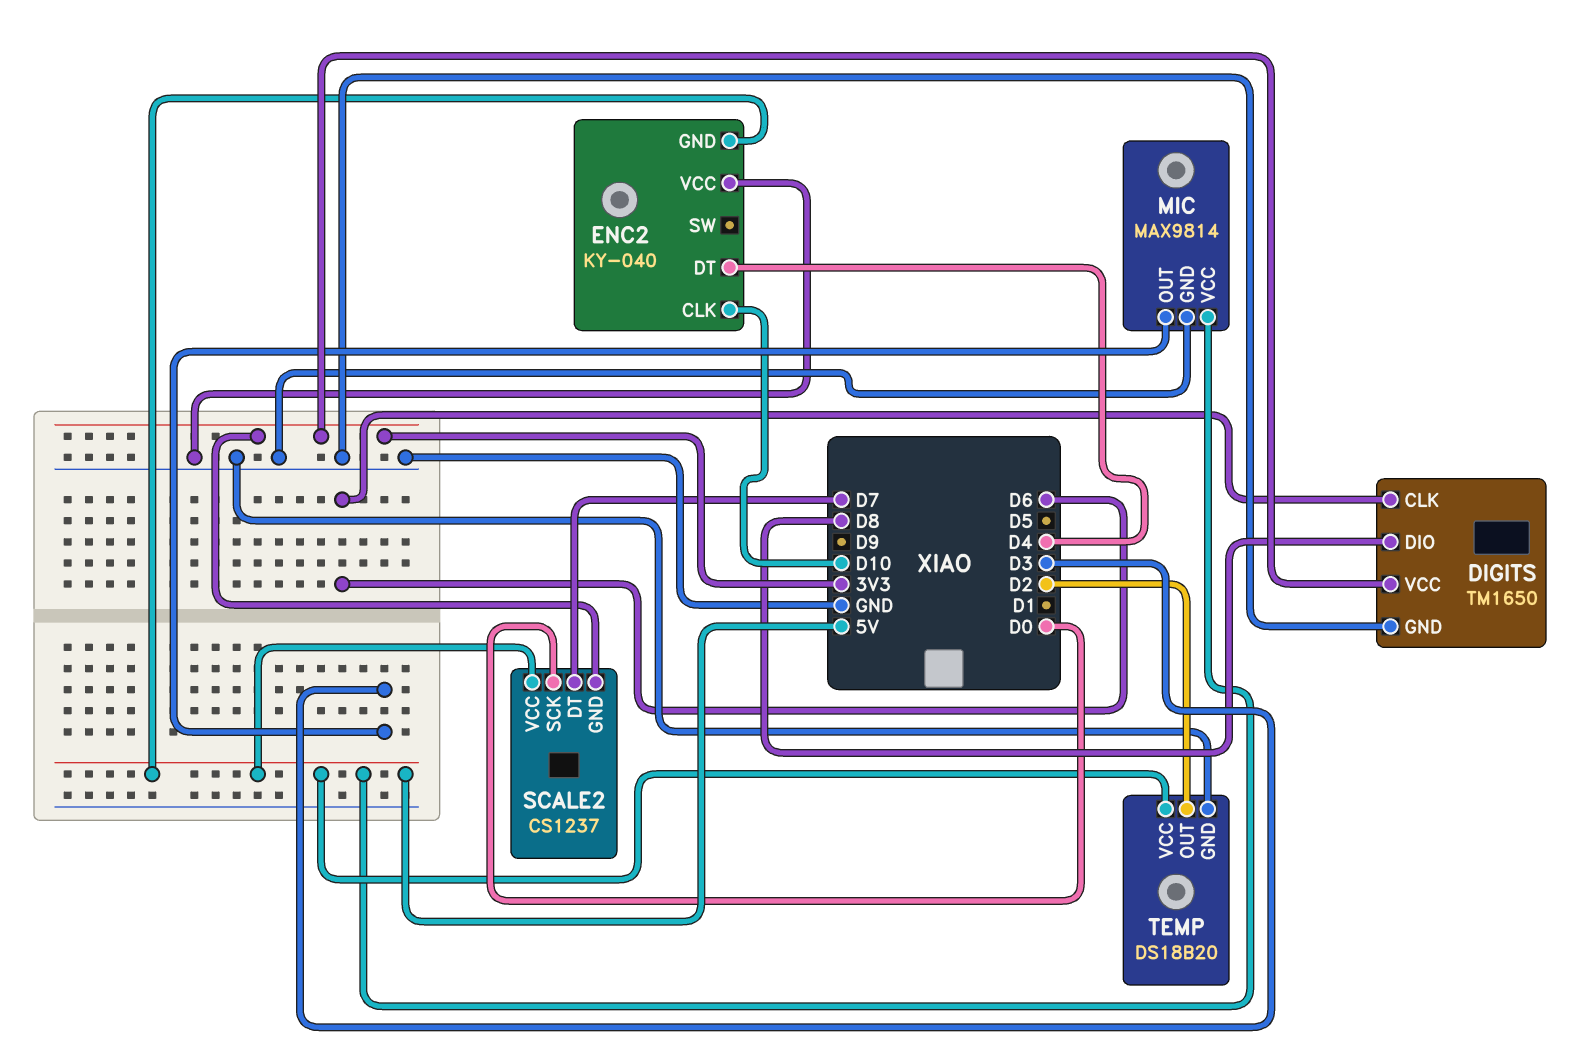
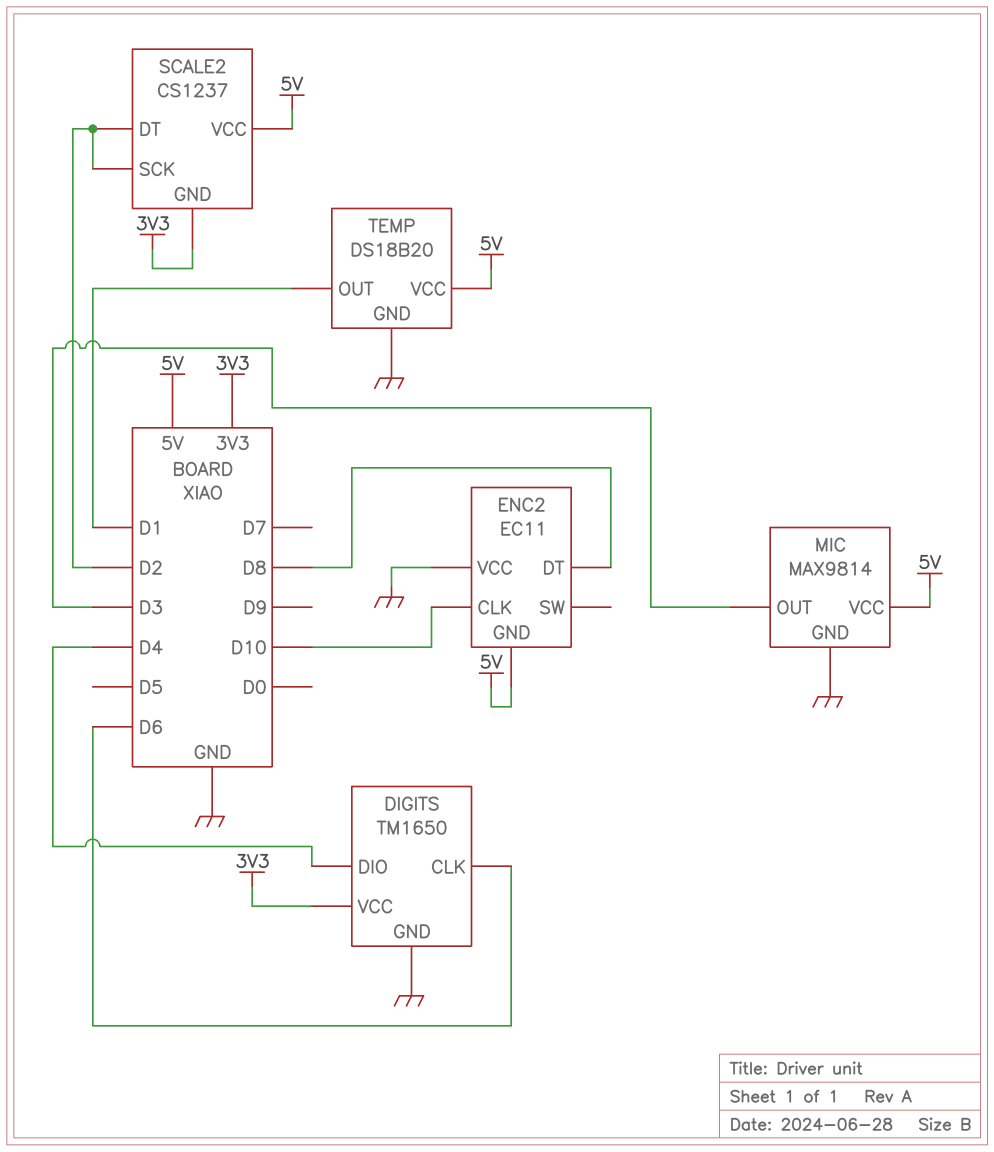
DIGITS pin DIO: D8 -> D4
ENC2: KY-040 -> EC11
ENC2 pin DT: D4 -> D8
SCALE2 pin DT: D7 -> D2
SCALE2 pin SCK: D0 -> D2
TEMP pin OUT: D2 -> D1

